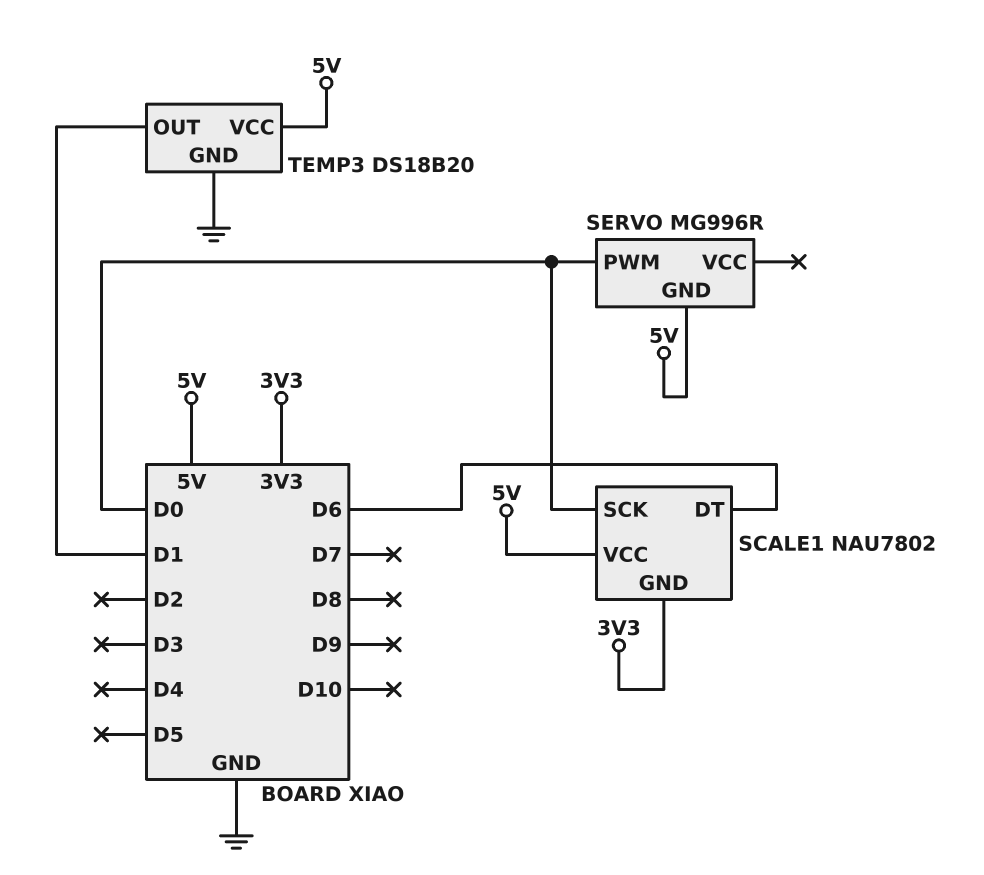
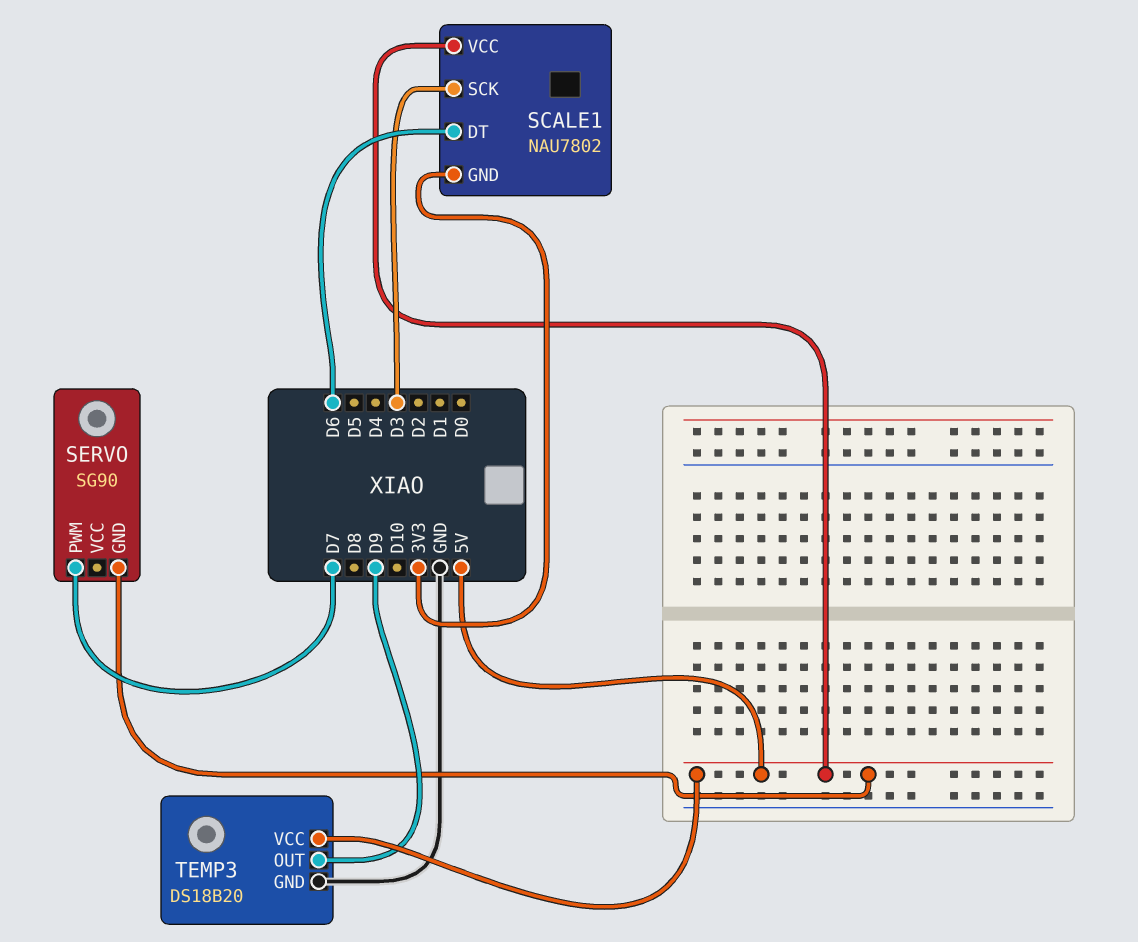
SCALE1 pin SCK: D0 -> D3
SERVO: MG996R -> SG90
SERVO pin PWM: D0 -> D7
TEMP3 pin OUT: D1 -> D9

